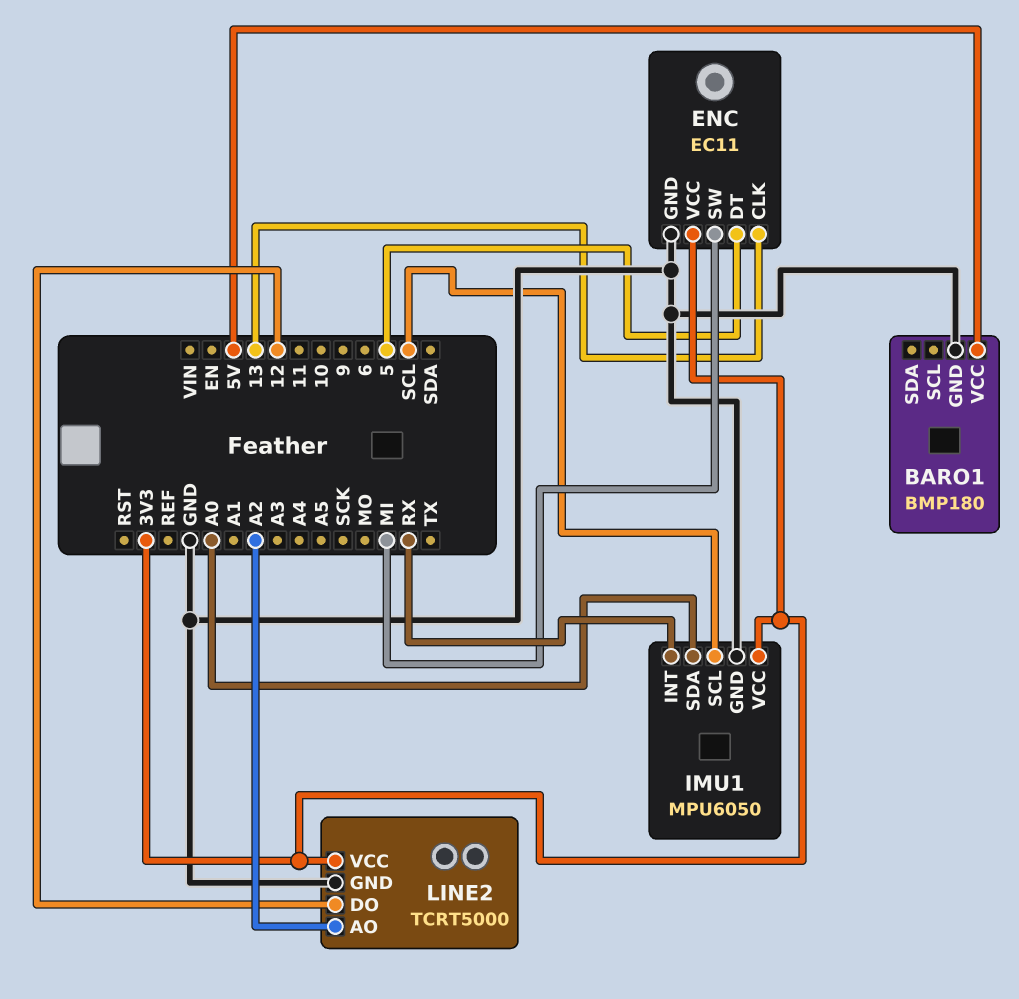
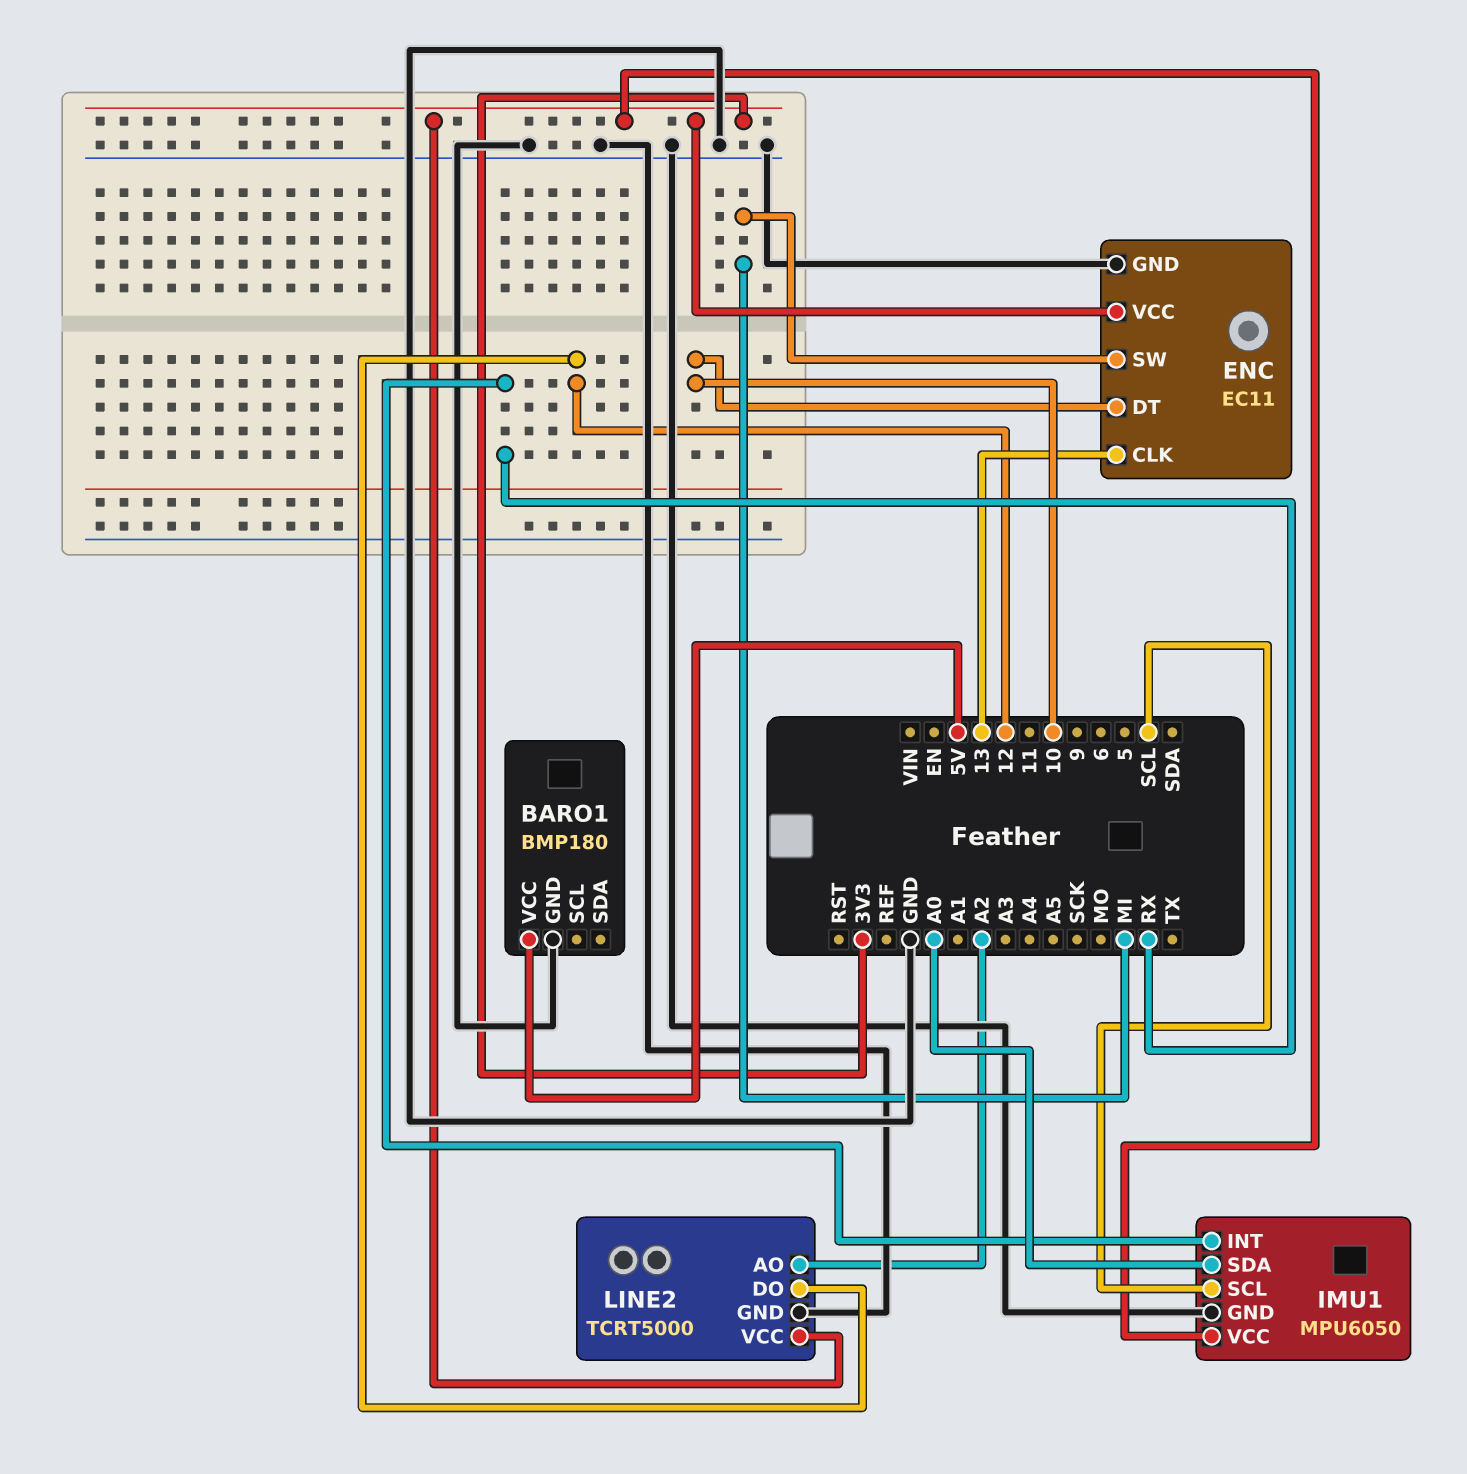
ENC pin DT: 5 -> 10

